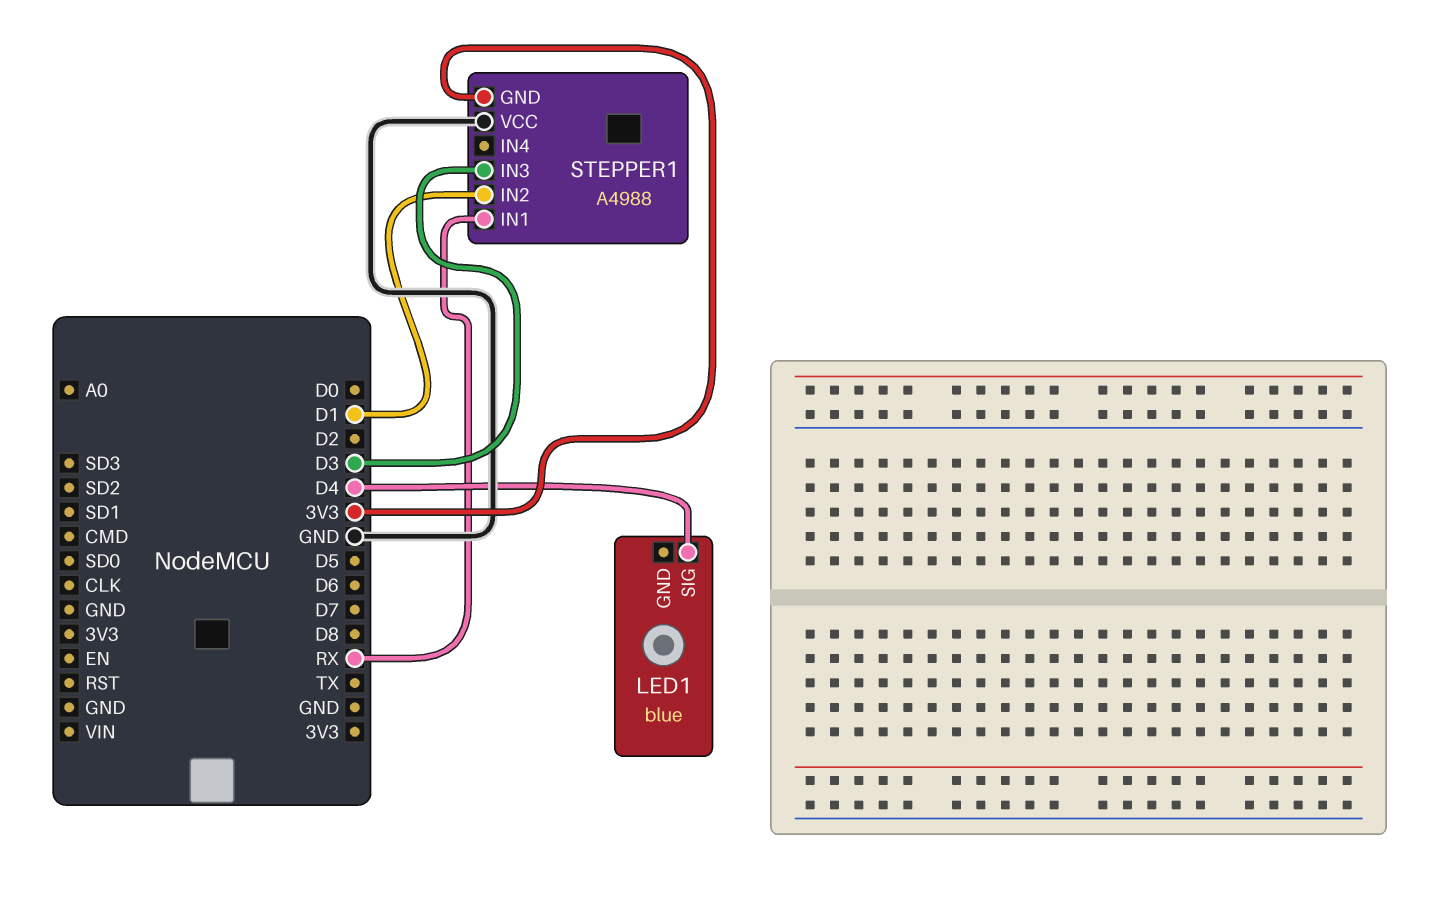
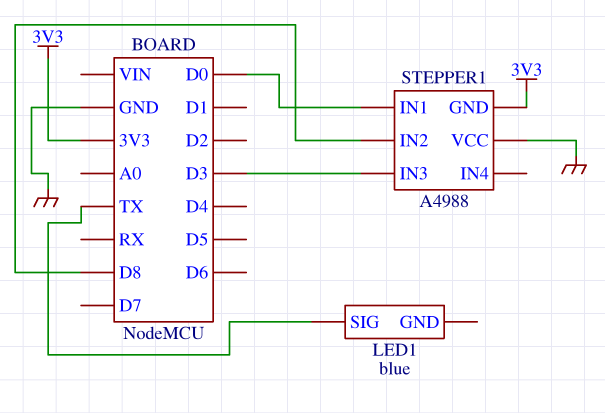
LED1 pin SIG: D4 -> TX
STEPPER1 pin IN1: RX -> D0
STEPPER1 pin IN2: D1 -> D8

